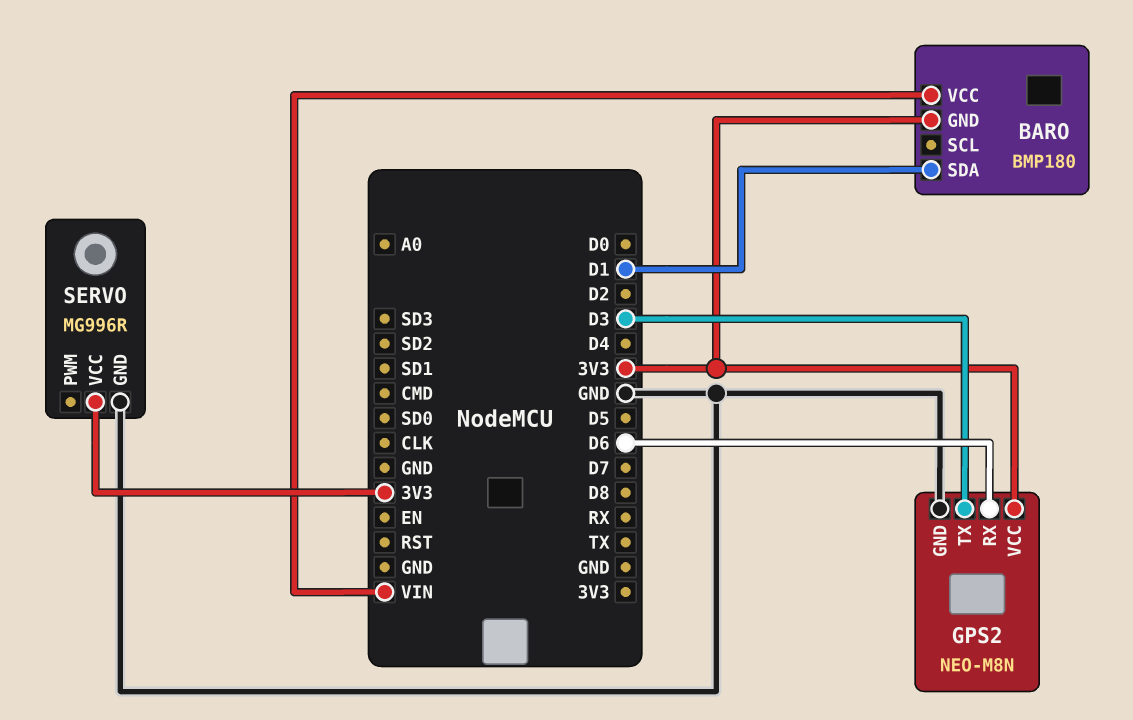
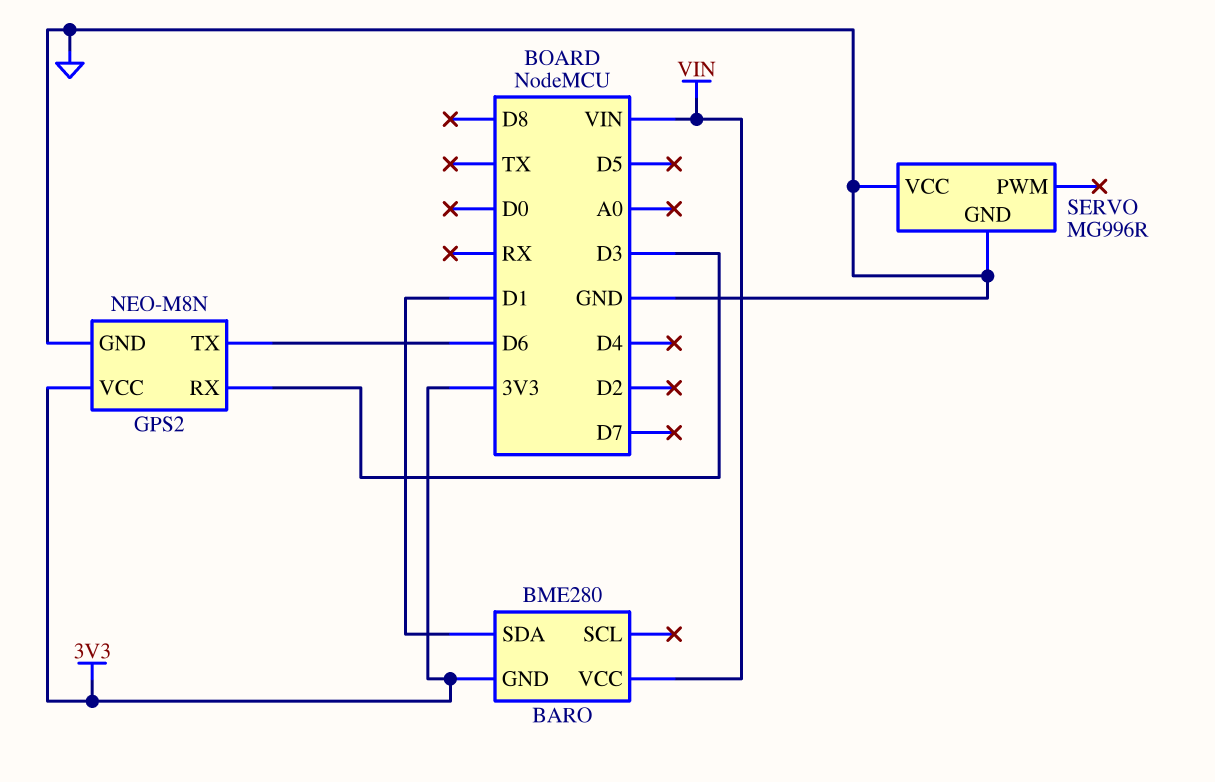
BARO: BMP180 -> BME280
GPS2 pin RX: D6 -> D3
GPS2 pin TX: D3 -> D6
SERVO pin VCC: 3V3 -> GND

